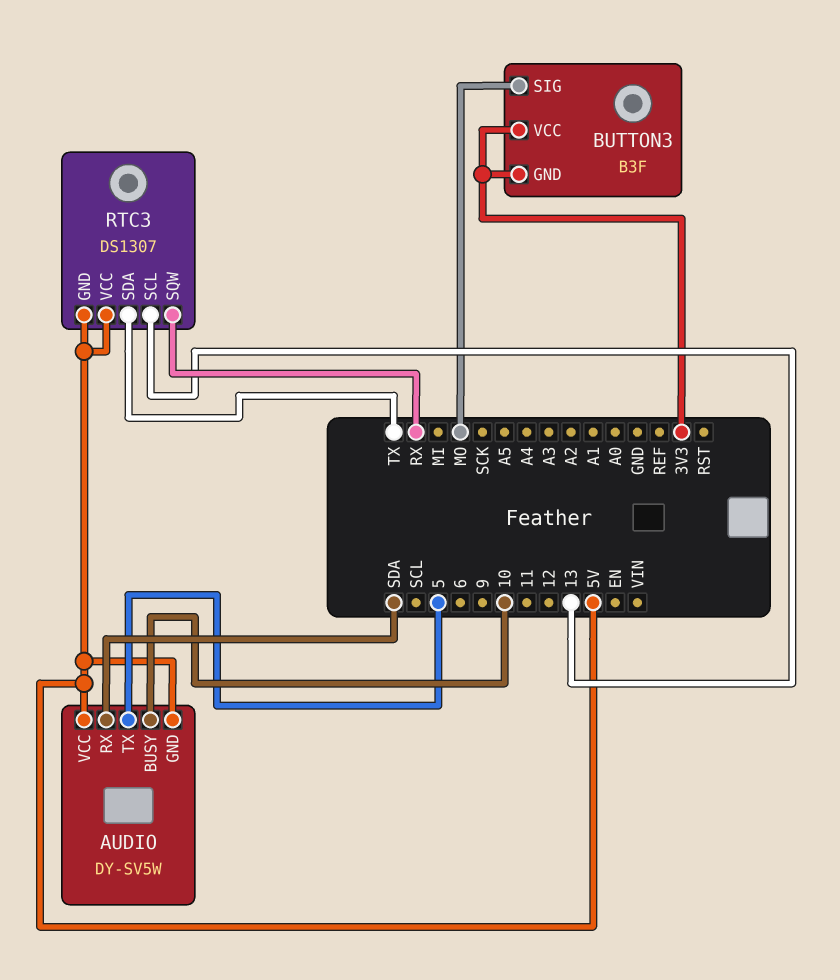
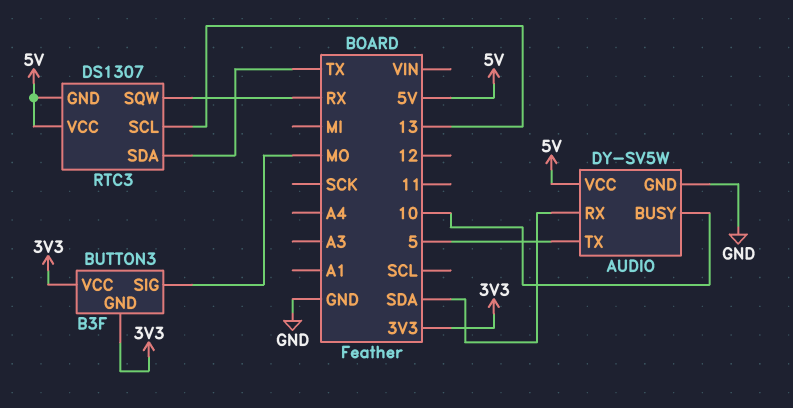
AUDIO pin GND: 5V -> GND

